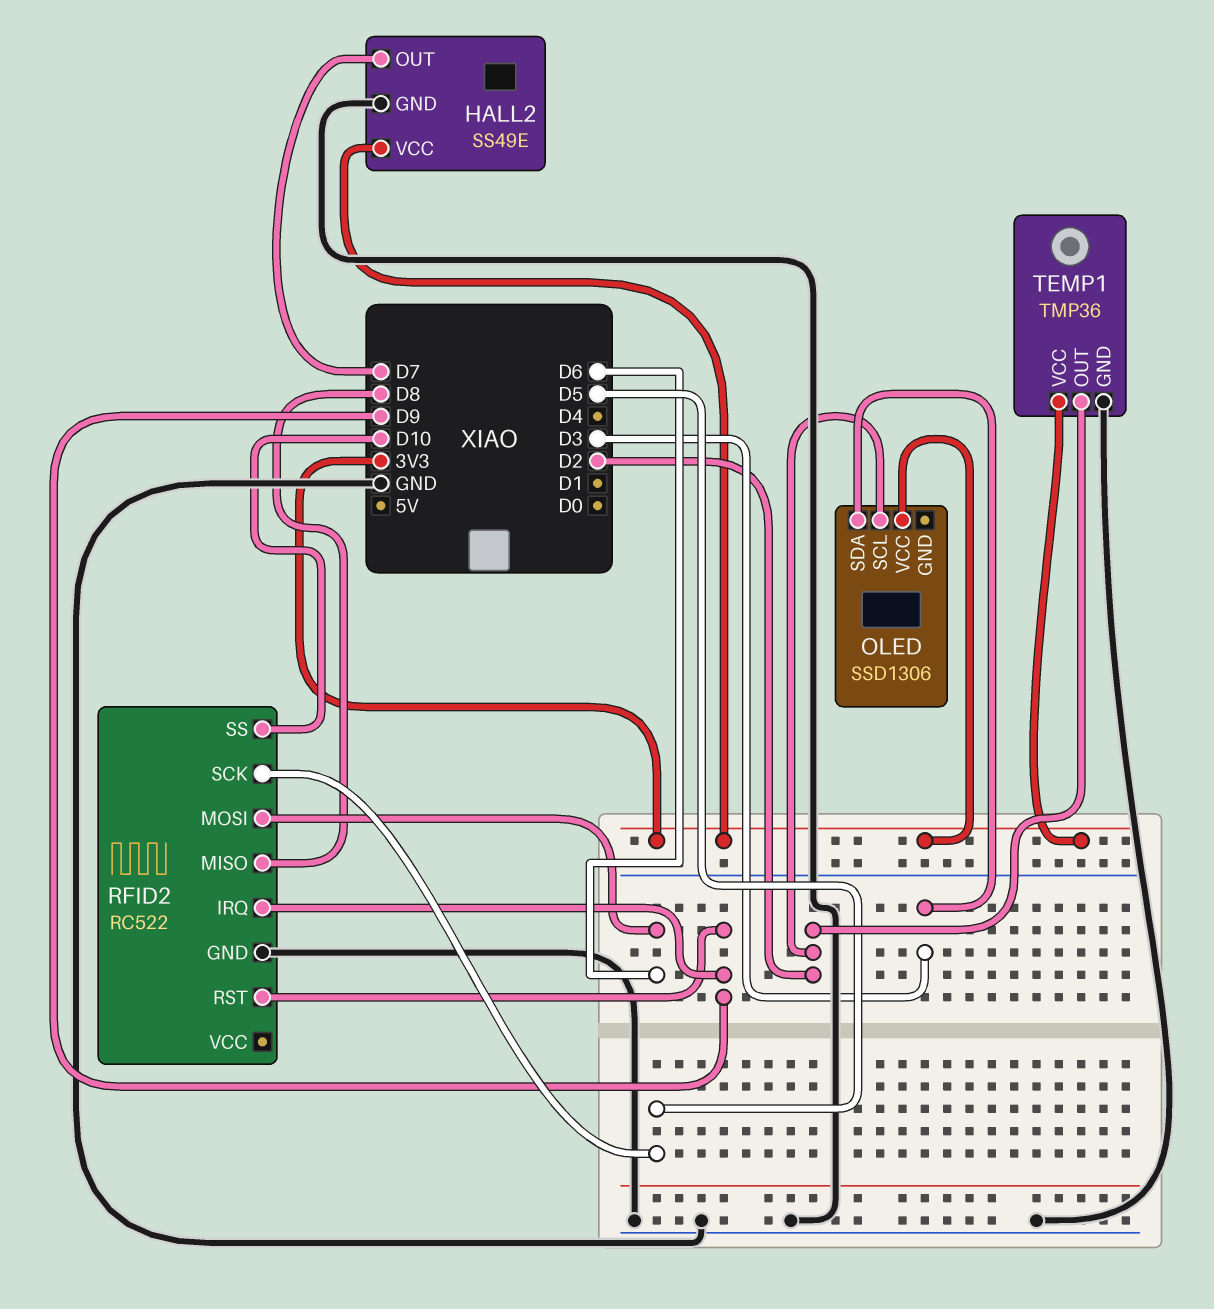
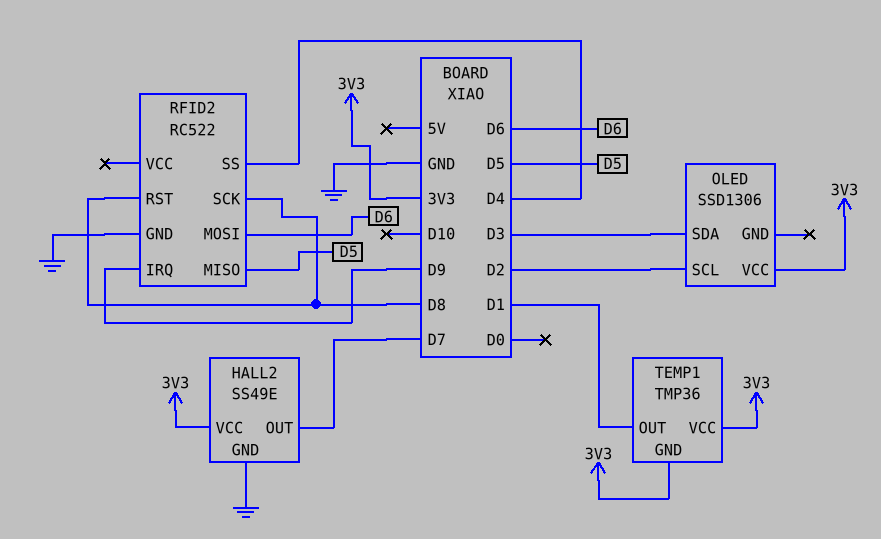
RFID2 pin MISO: D8 -> D5
RFID2 pin RST: D9 -> D8
RFID2 pin SCK: D5 -> D8
RFID2 pin SS: D10 -> D4
TEMP1 pin GND: GND -> 3V3
TEMP1 pin OUT: D2 -> D1

